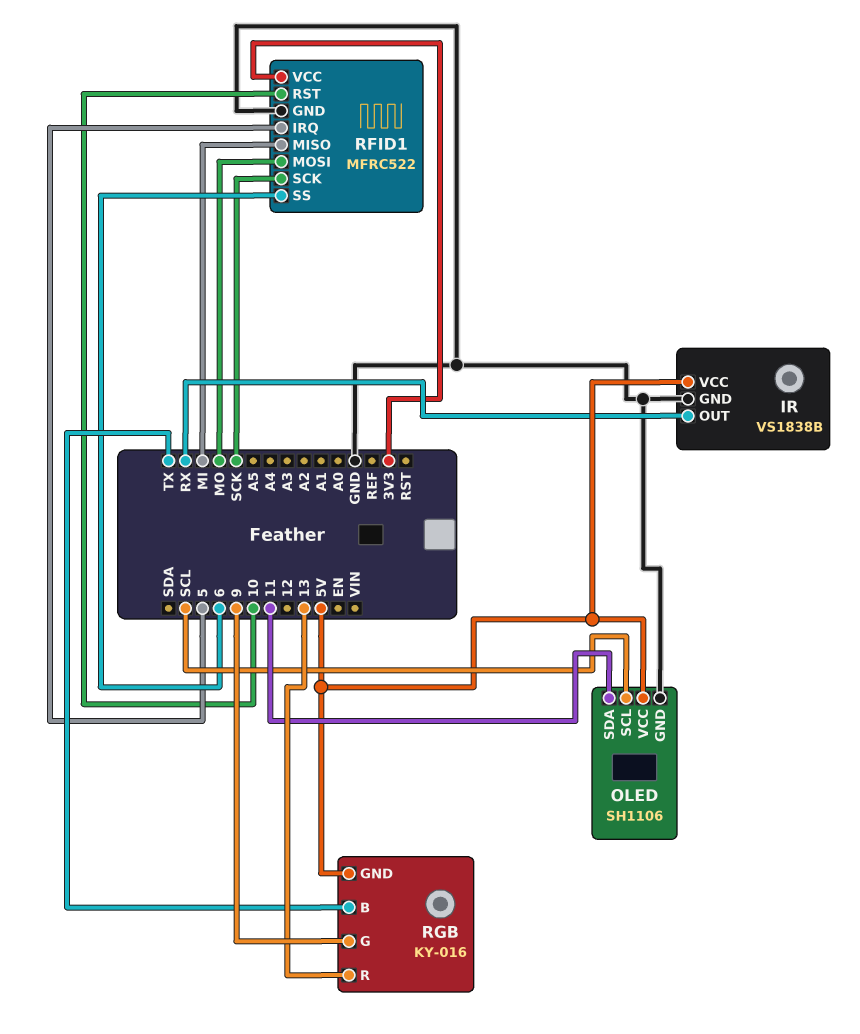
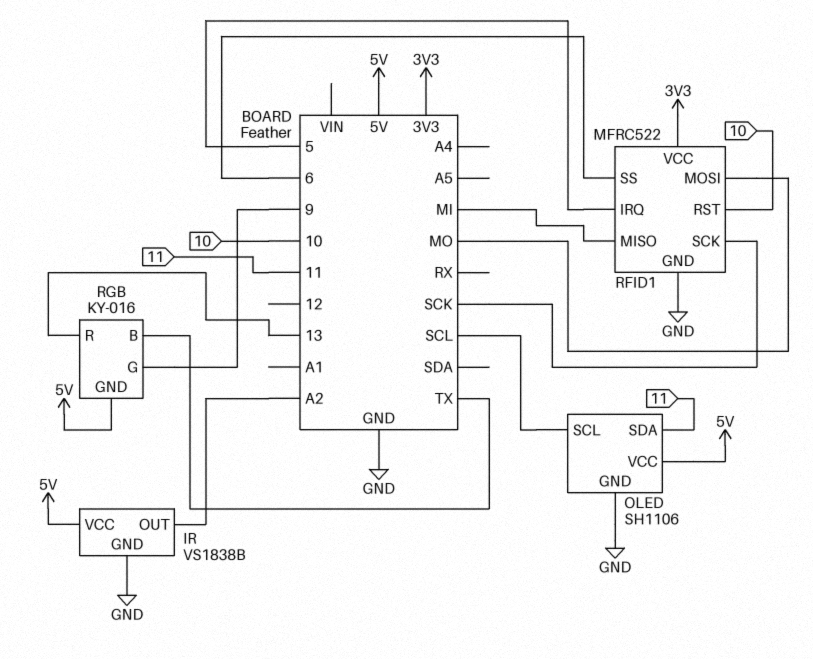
IR pin OUT: RX -> A2

